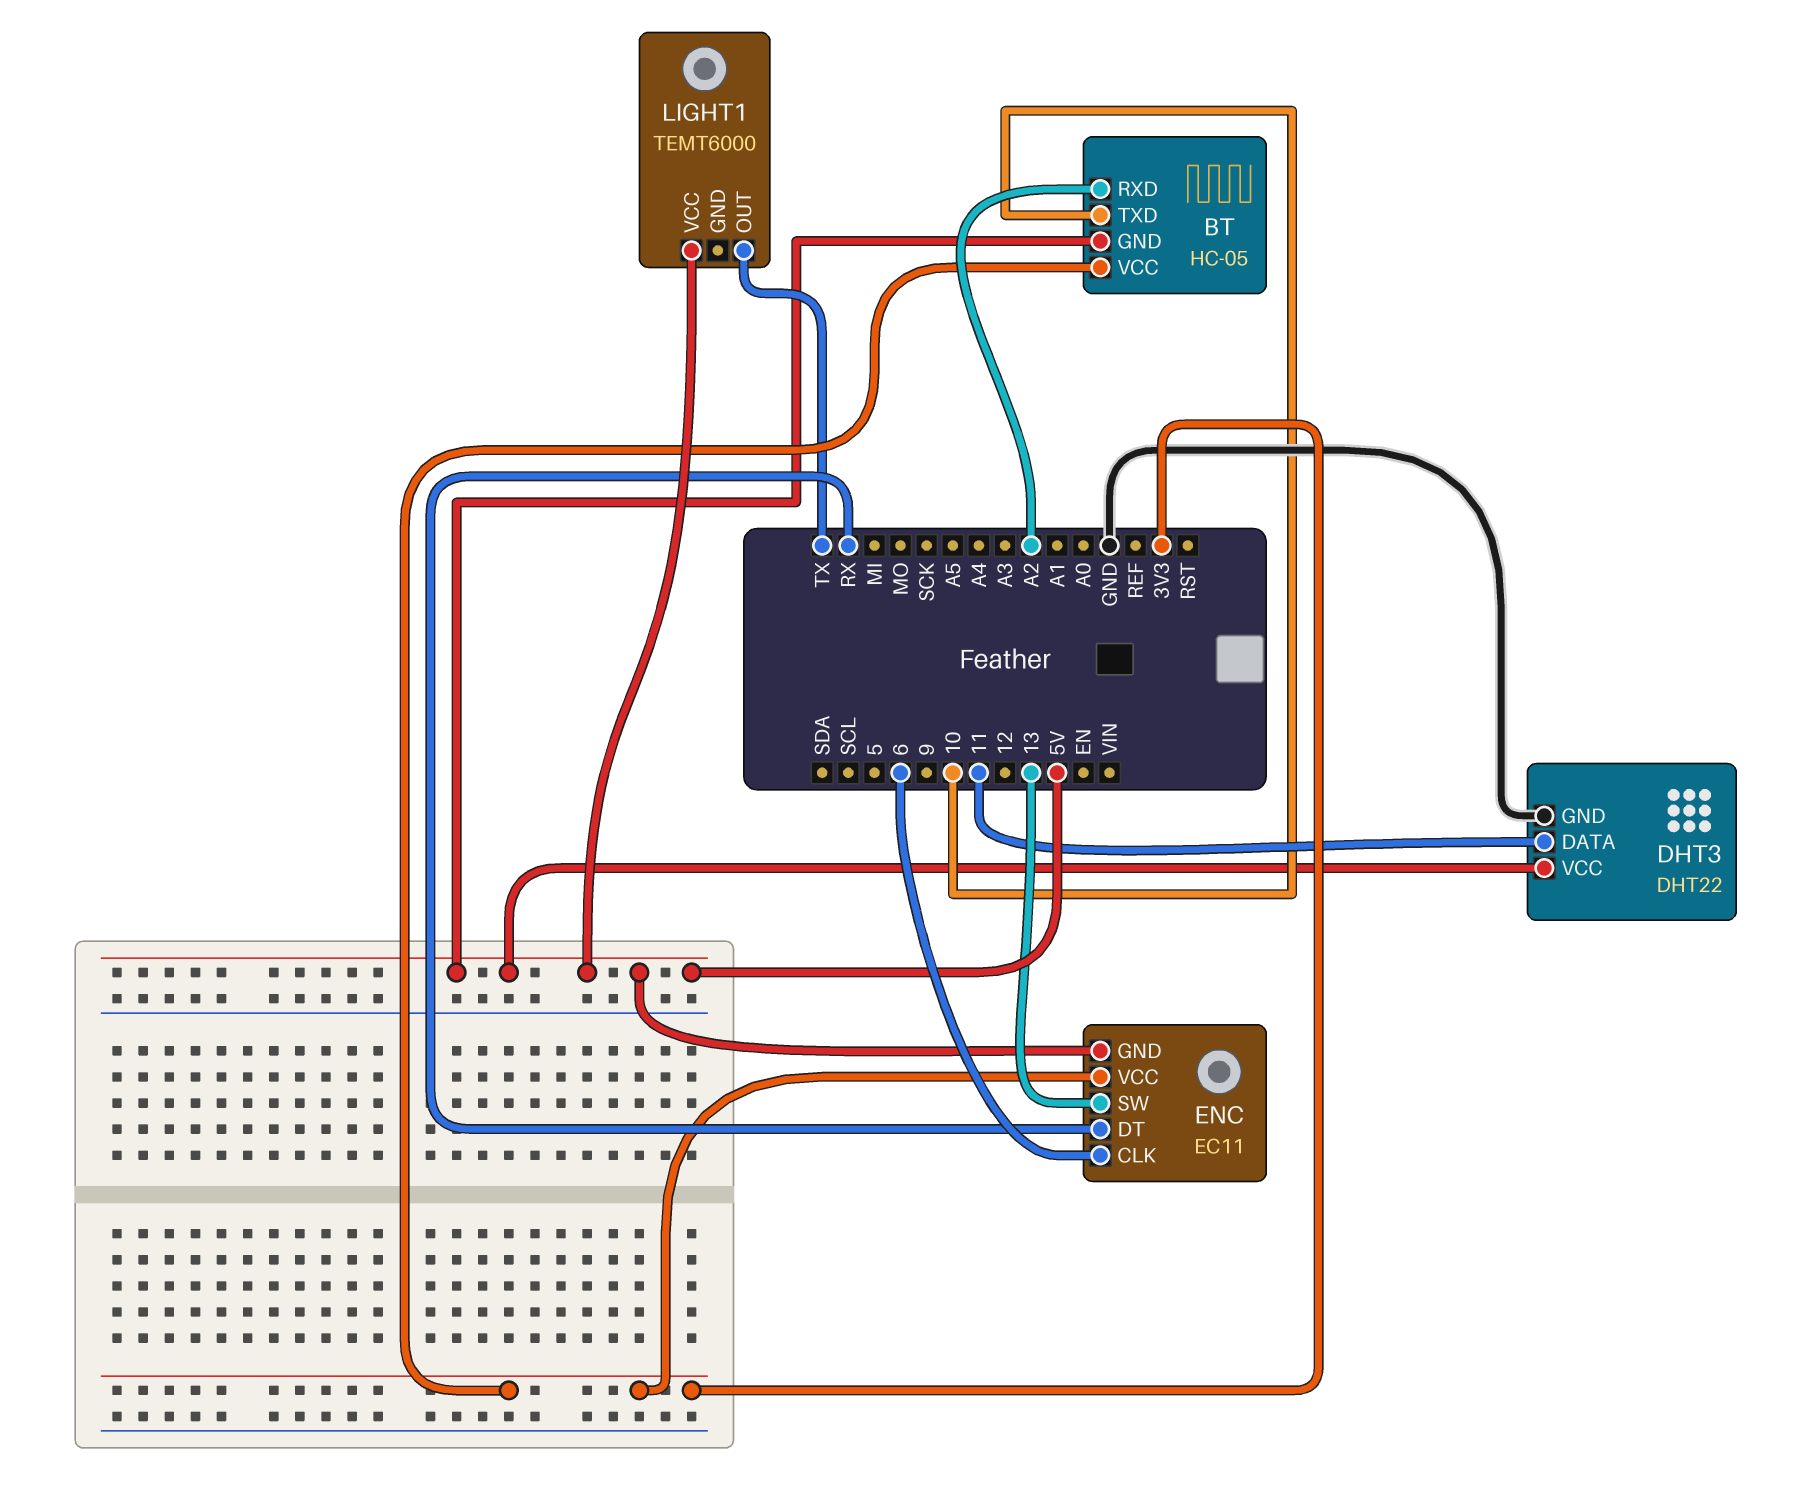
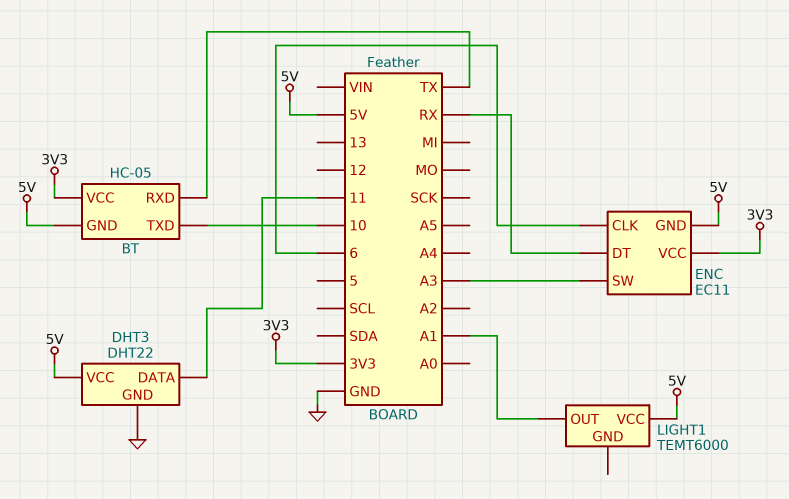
BT pin RXD: A2 -> TX
ENC pin SW: 13 -> A3
LIGHT1 pin OUT: TX -> A1

